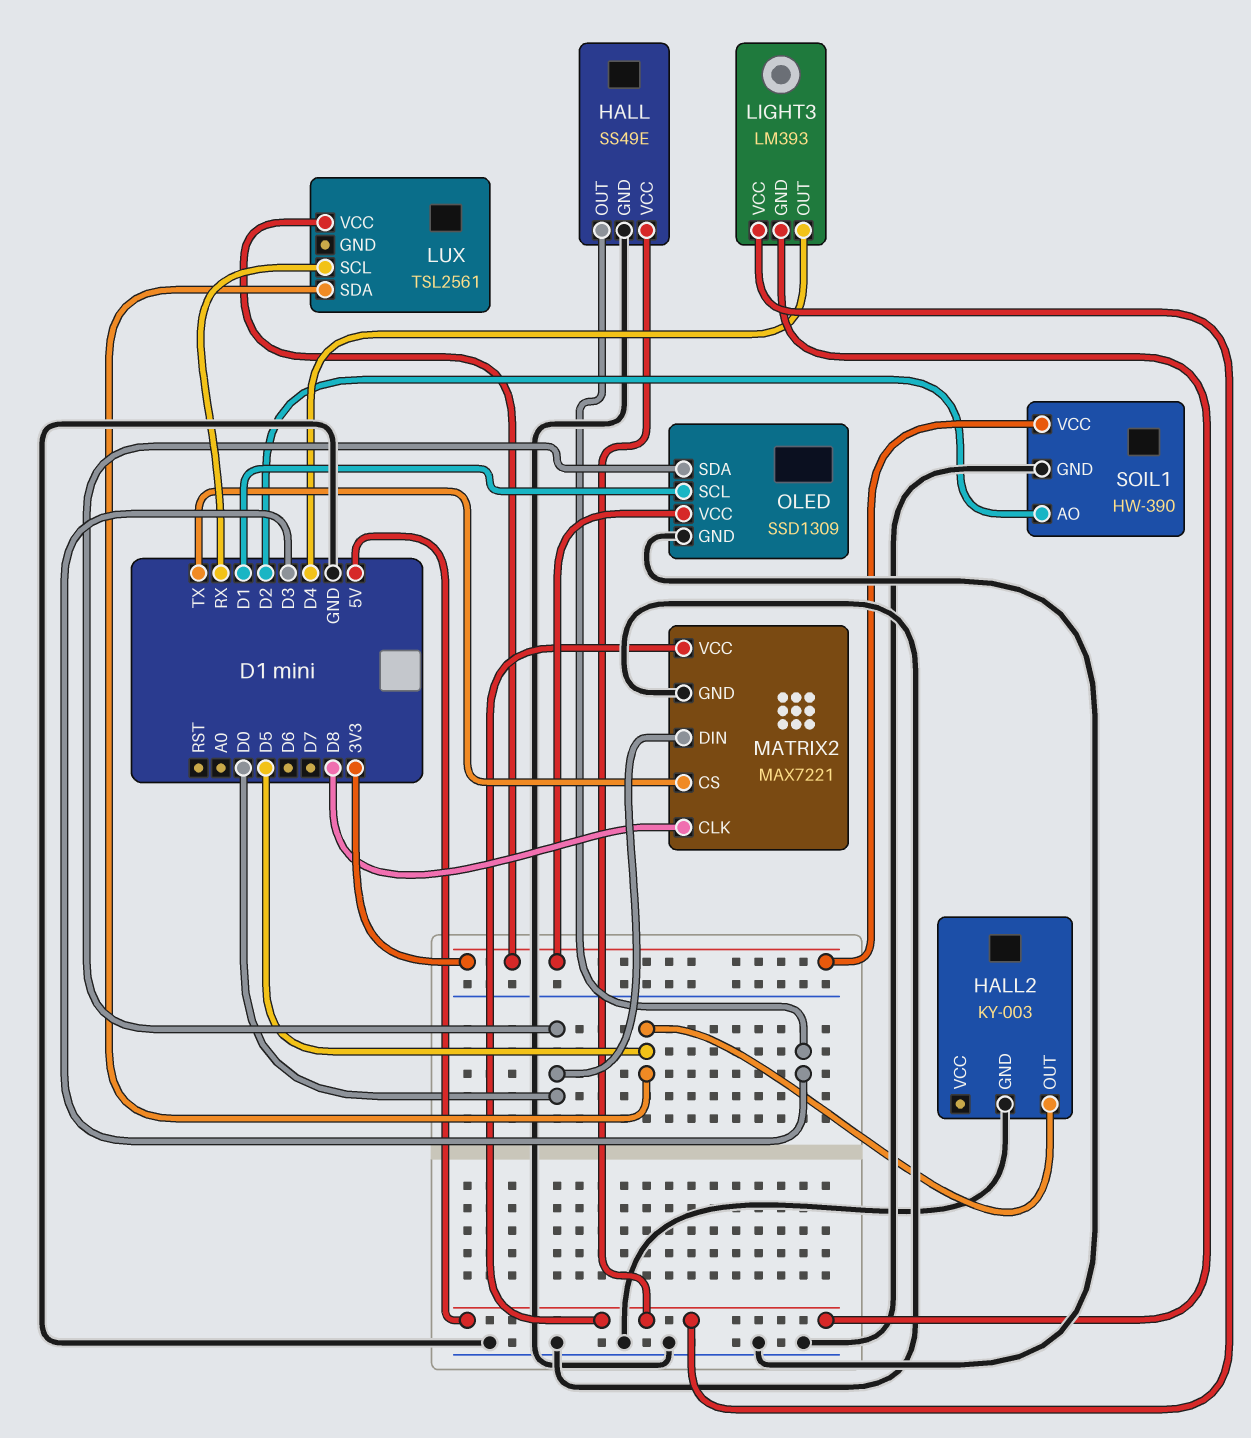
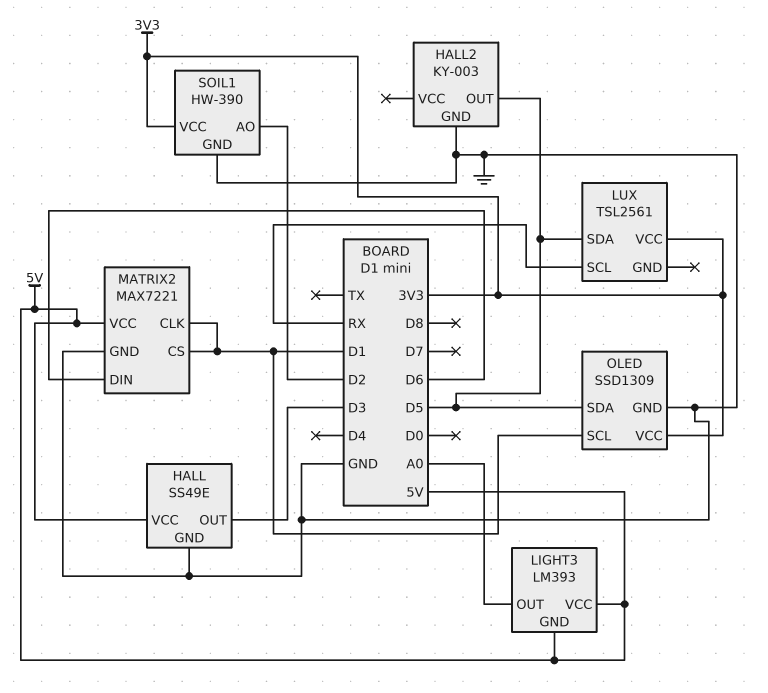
LIGHT3 pin OUT: D4 -> A0
MATRIX2 pin CLK: D8 -> D1
MATRIX2 pin CS: TX -> D1
MATRIX2 pin DIN: D0 -> D6
OLED pin SDA: D0 -> D5

